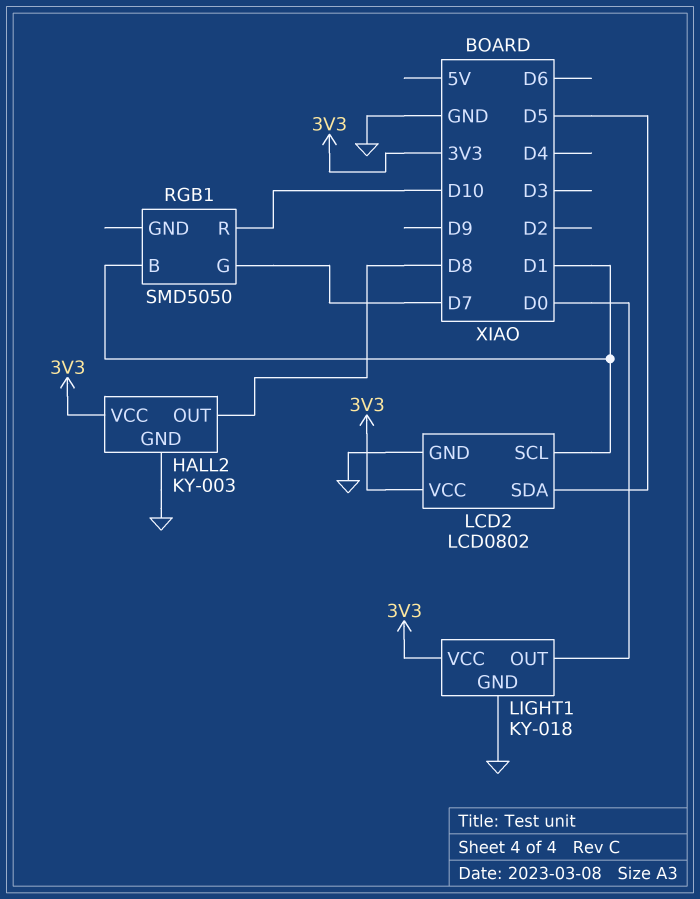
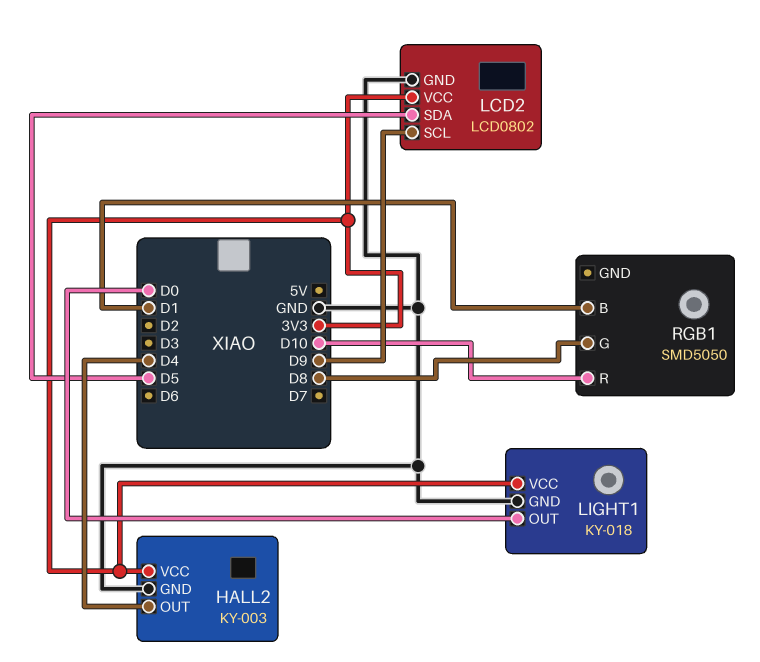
HALL2 pin OUT: D8 -> D4
LCD2 pin SCL: D1 -> D9
RGB1 pin G: D7 -> D8

